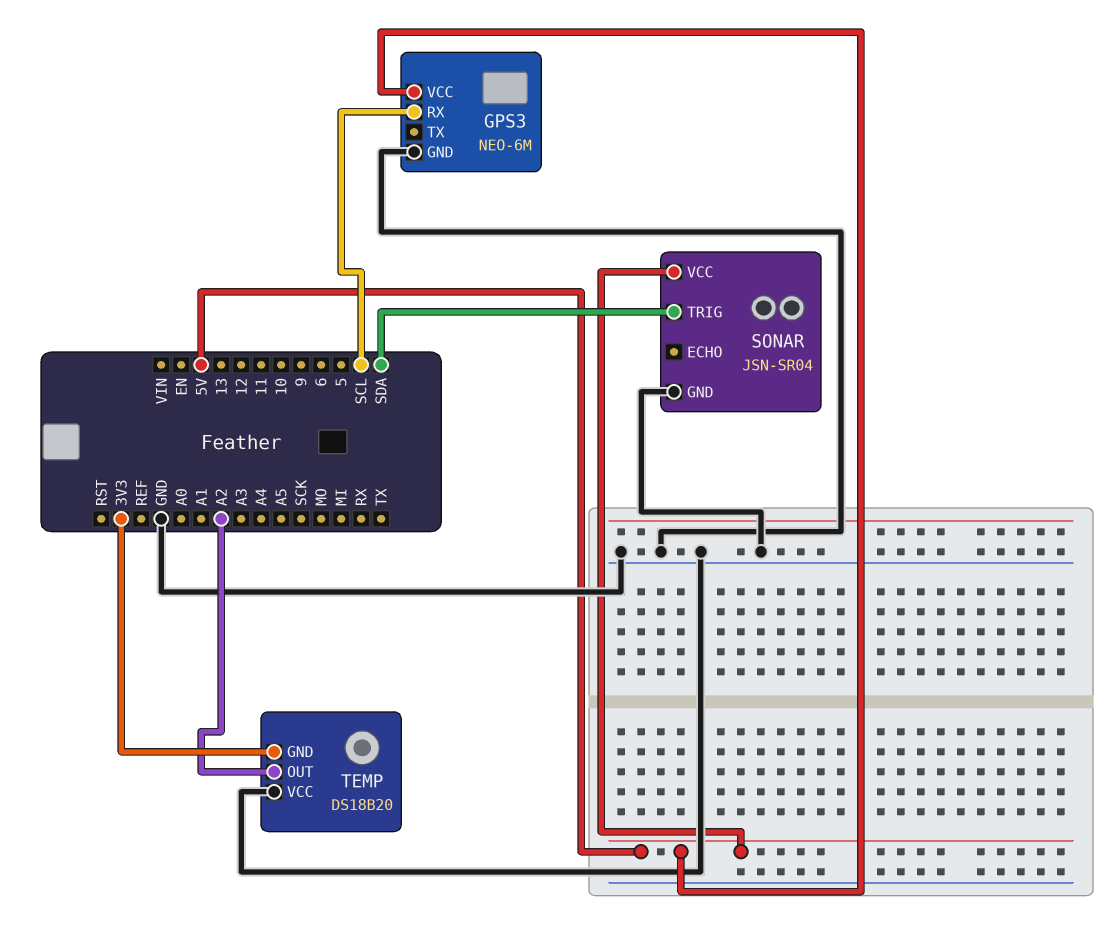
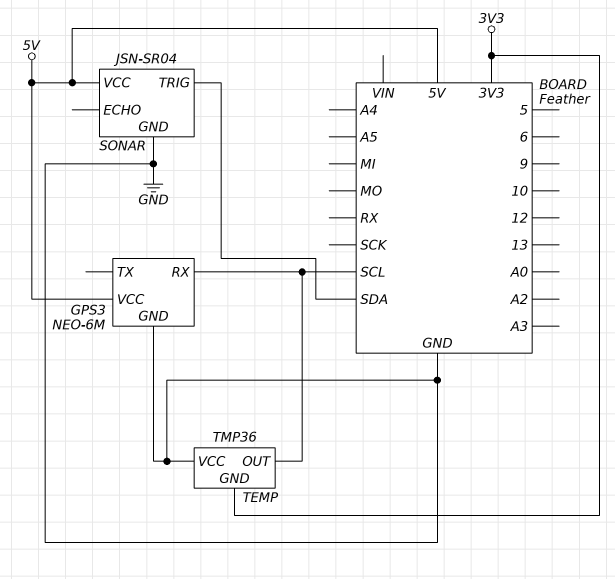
TEMP: DS18B20 -> TMP36
TEMP pin OUT: A2 -> SCL

